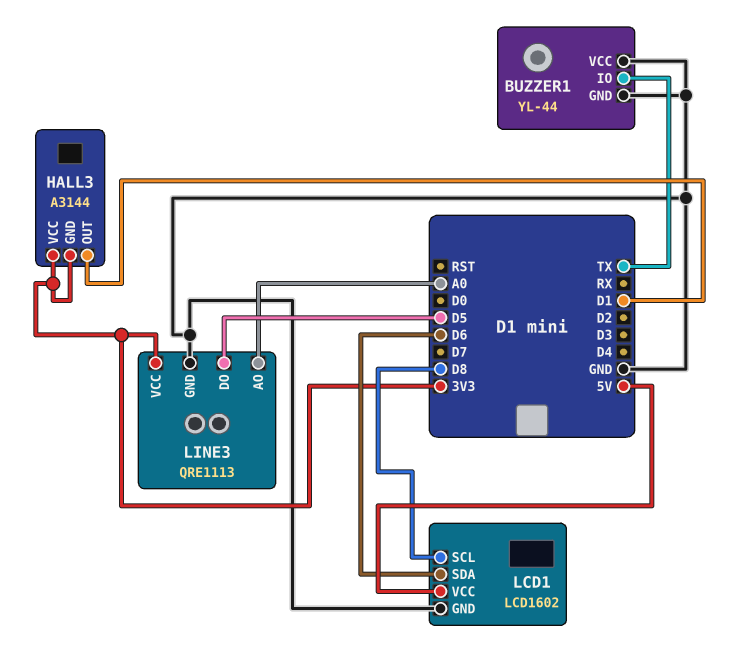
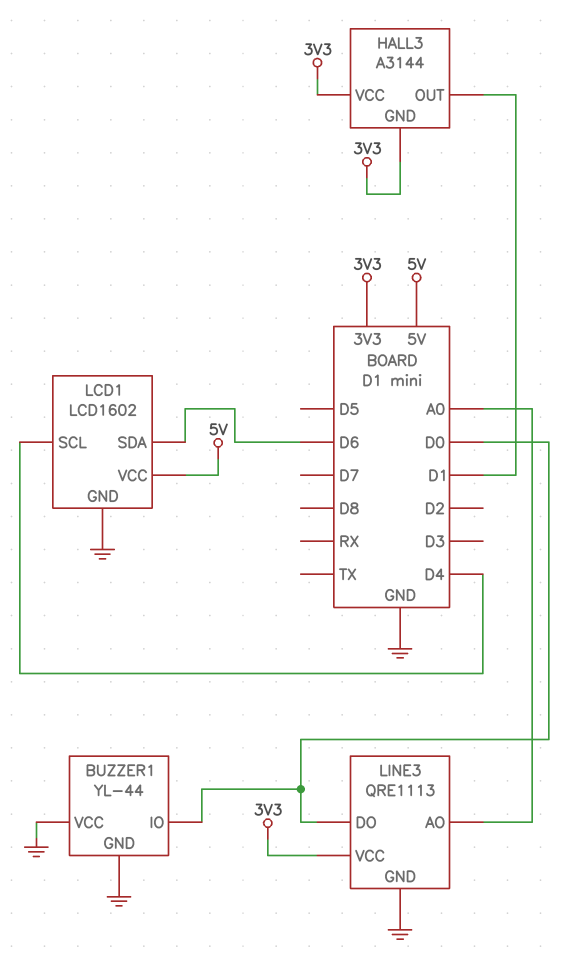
BUZZER1 pin IO: TX -> D0
LCD1 pin SCL: D8 -> D4
LINE3 pin DO: D5 -> D0

